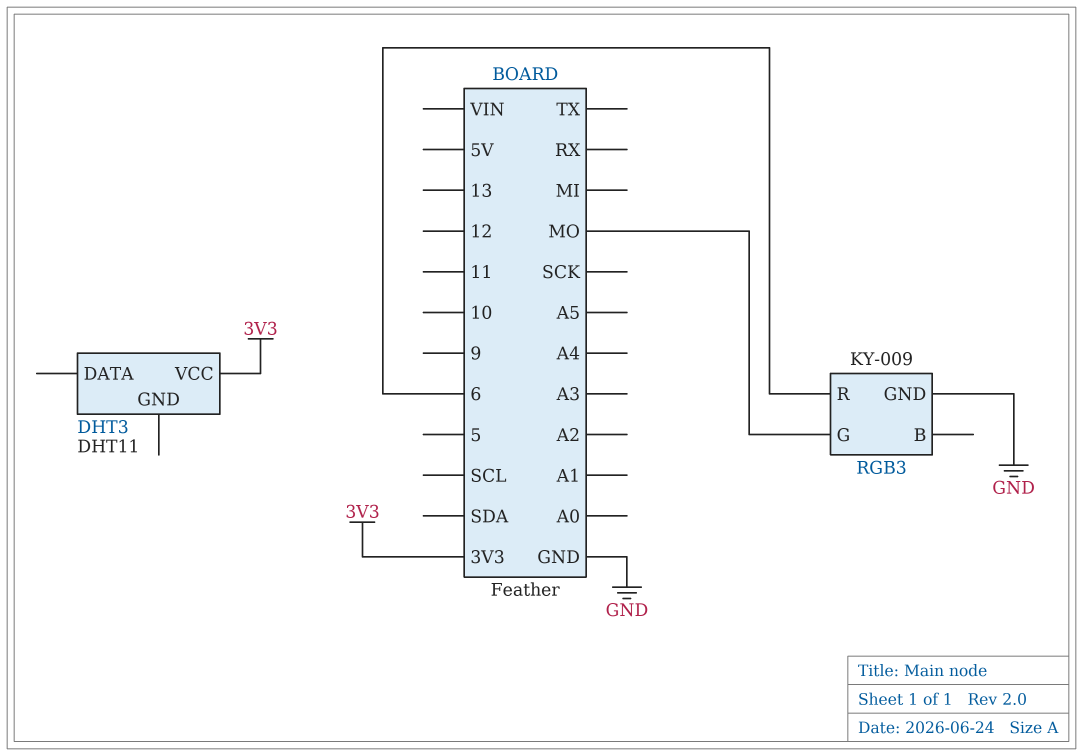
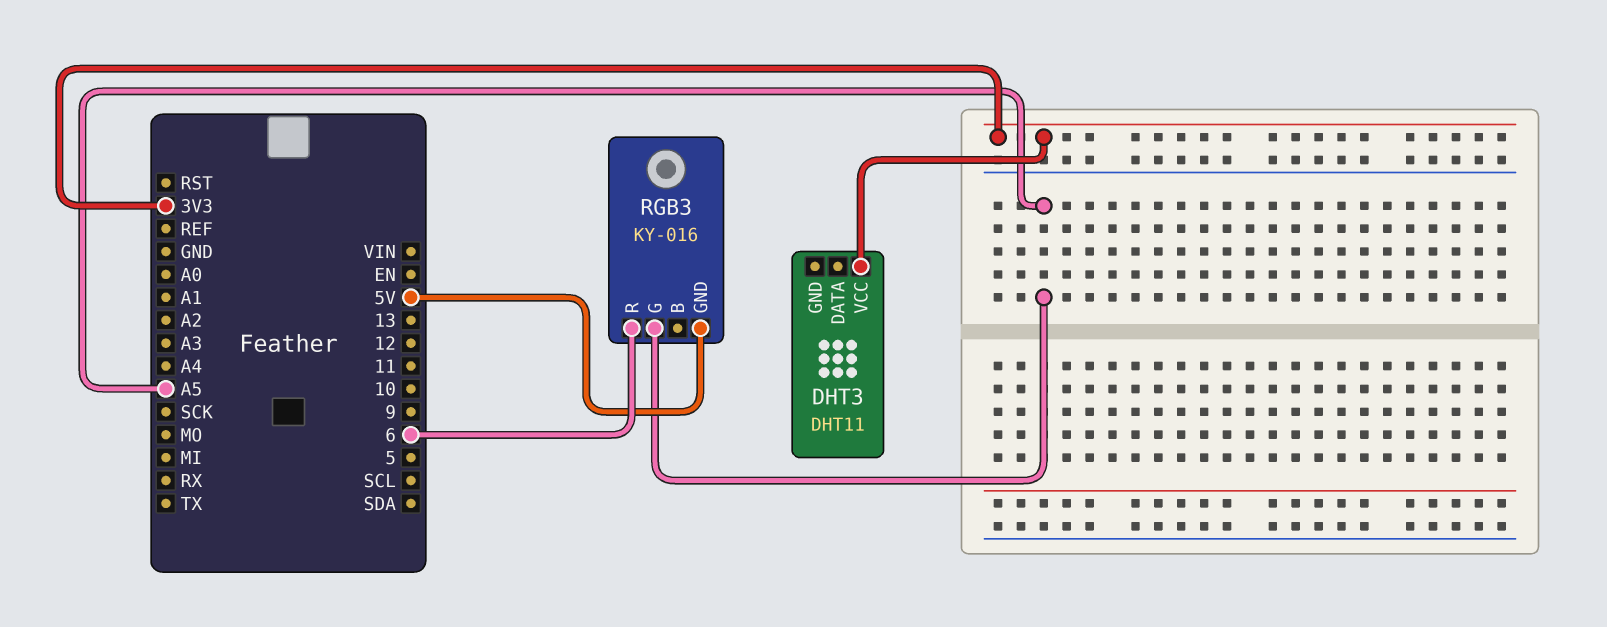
RGB3: KY-009 -> KY-016
RGB3 pin G: MO -> A5
RGB3 pin GND: GND -> 5V

